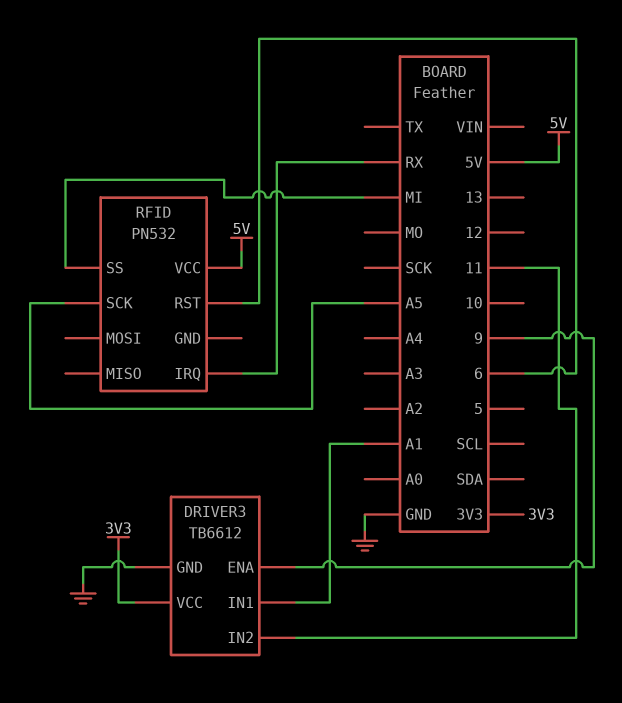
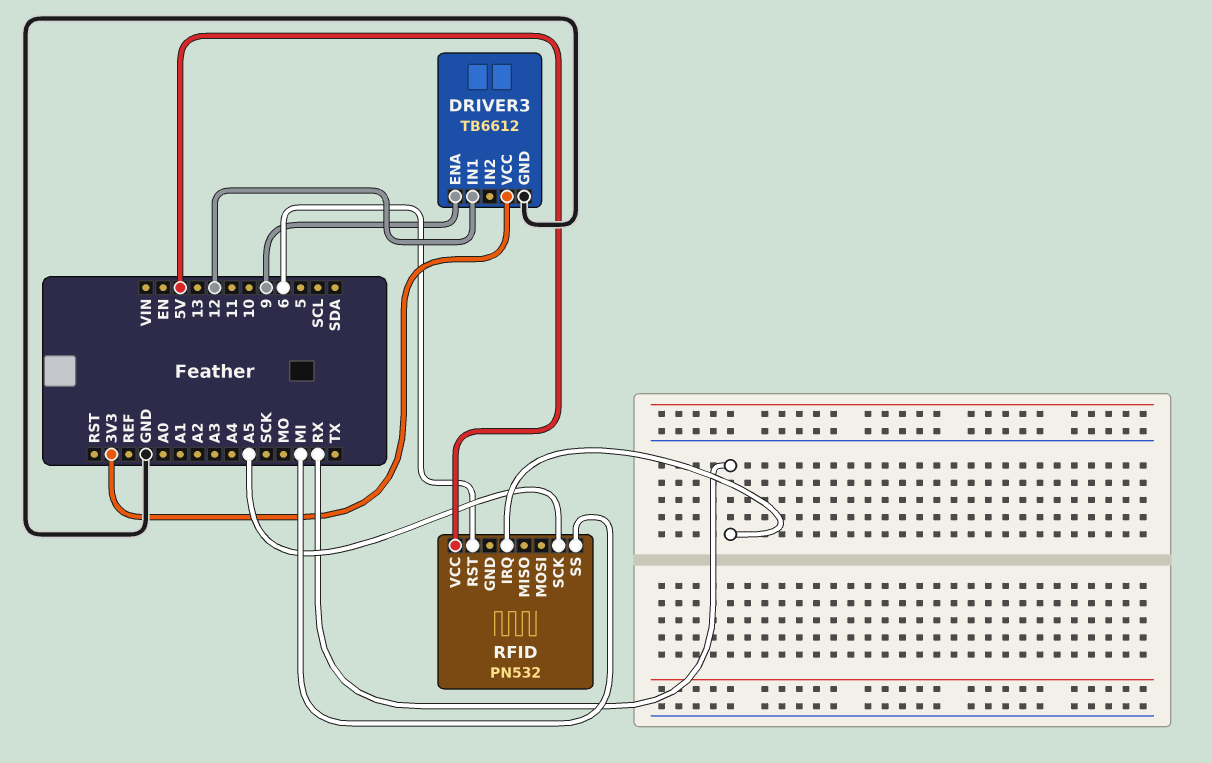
DRIVER3 pin IN1: A1 -> 12
DRIVER3 pin IN2: 11 -> none

